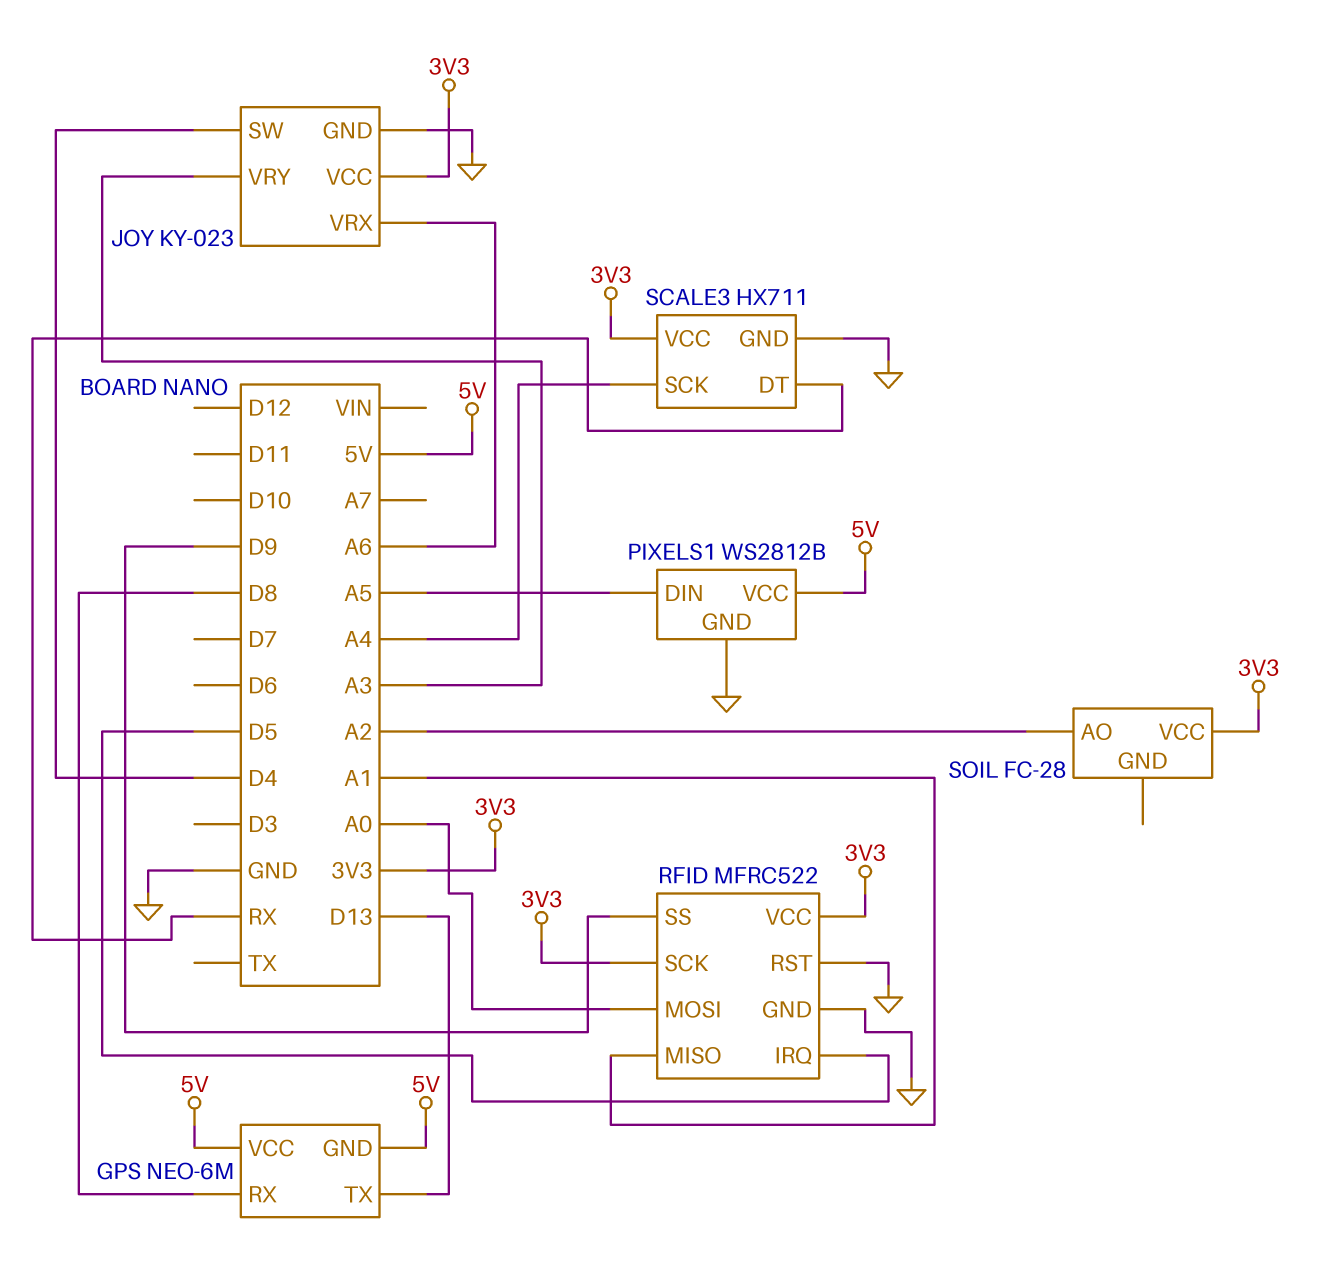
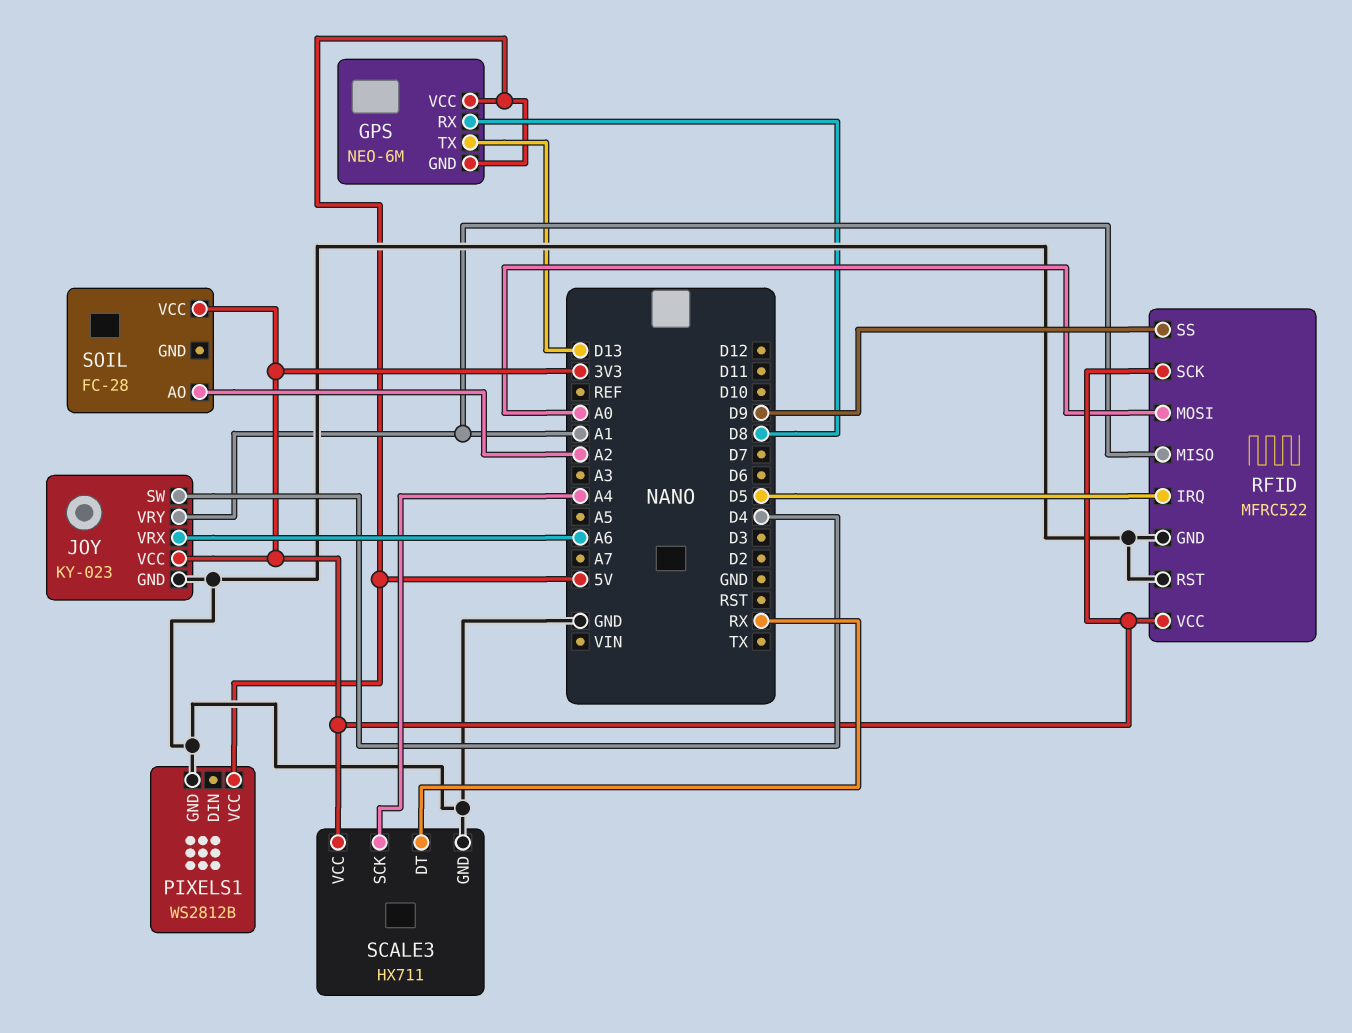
JOY pin VRY: A3 -> A1
PIXELS1 pin DIN: A5 -> none

